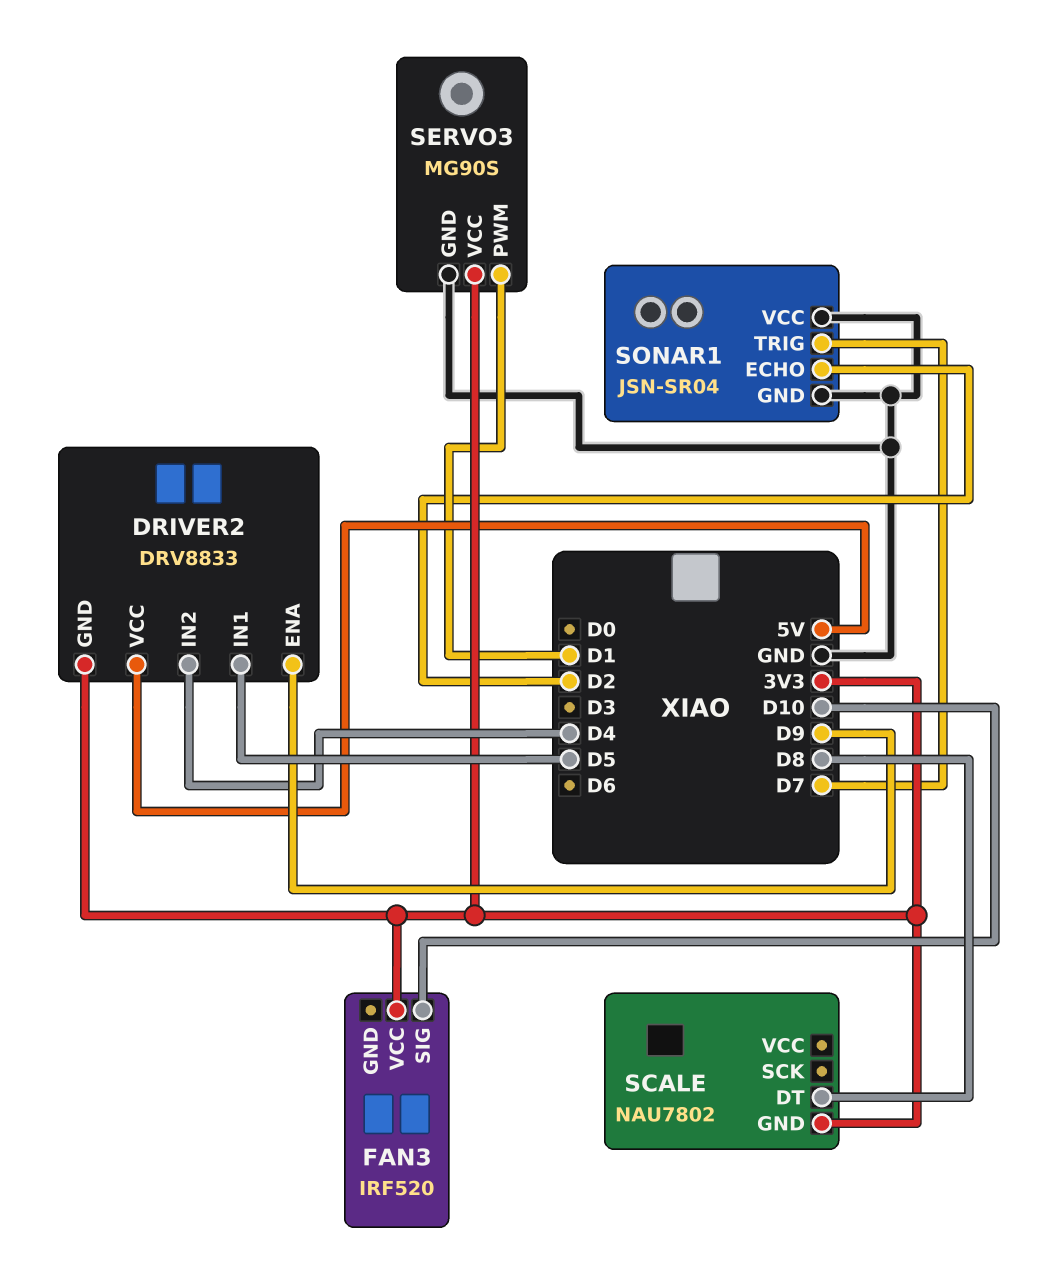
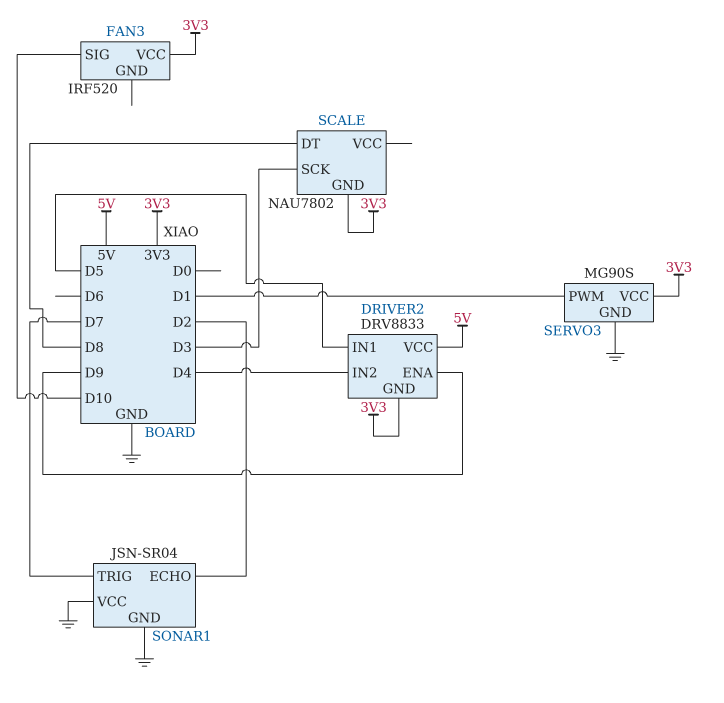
SCALE pin SCK: none -> D3

